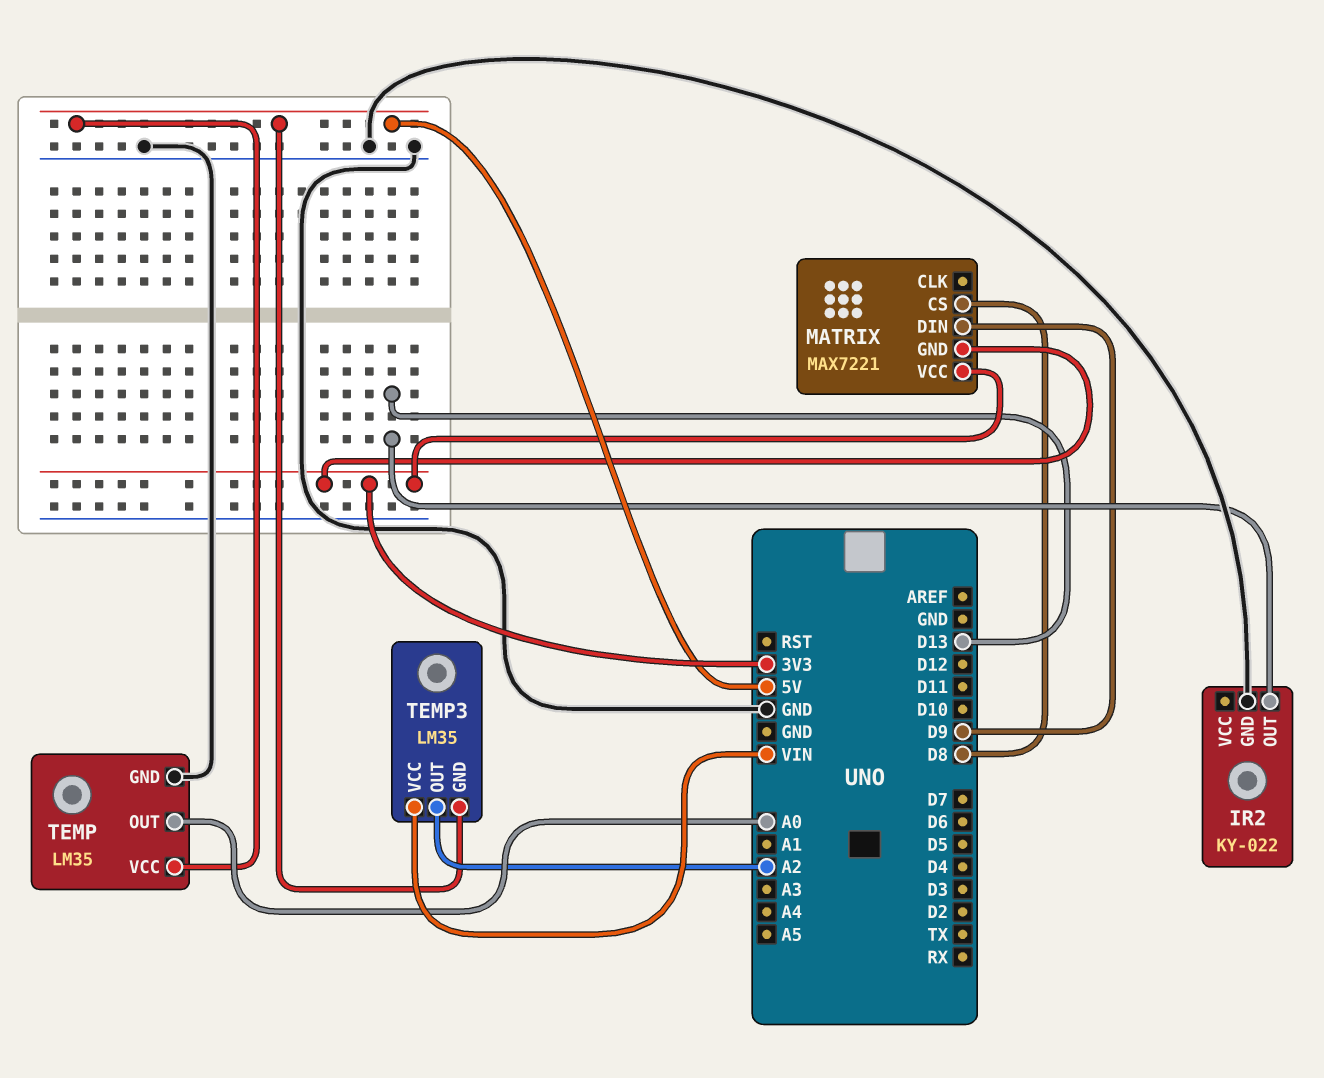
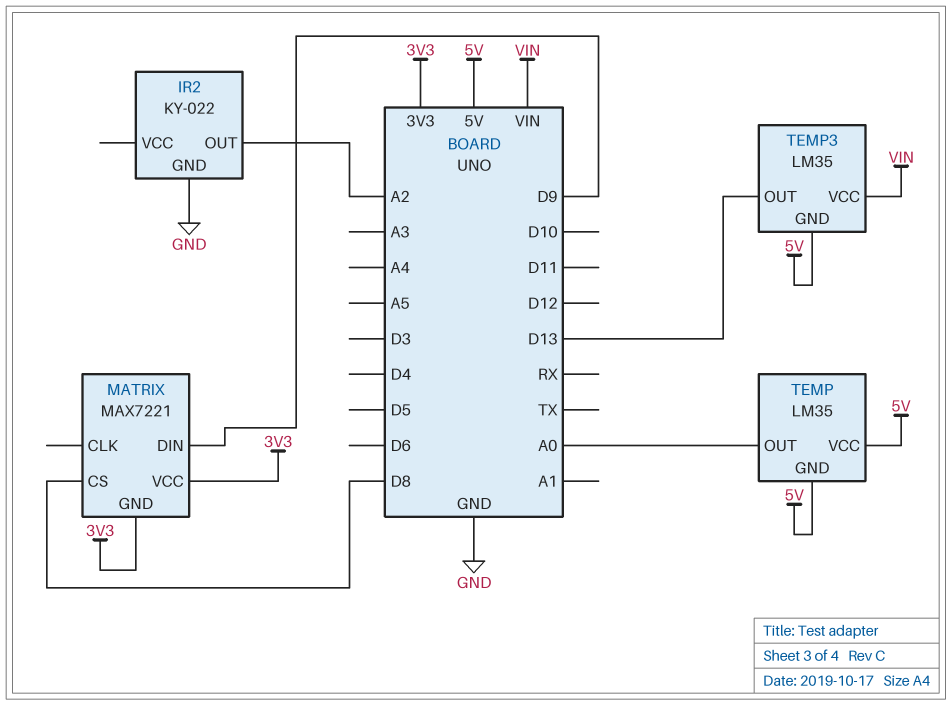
IR2 pin OUT: D13 -> A2
TEMP pin GND: GND -> 5V
TEMP3 pin OUT: A2 -> D13

